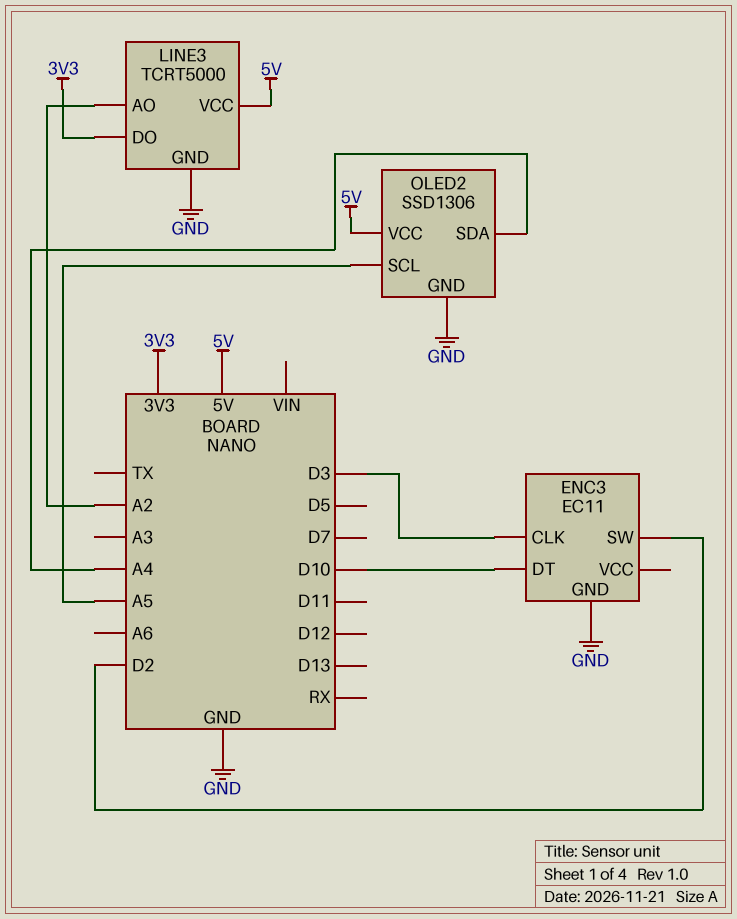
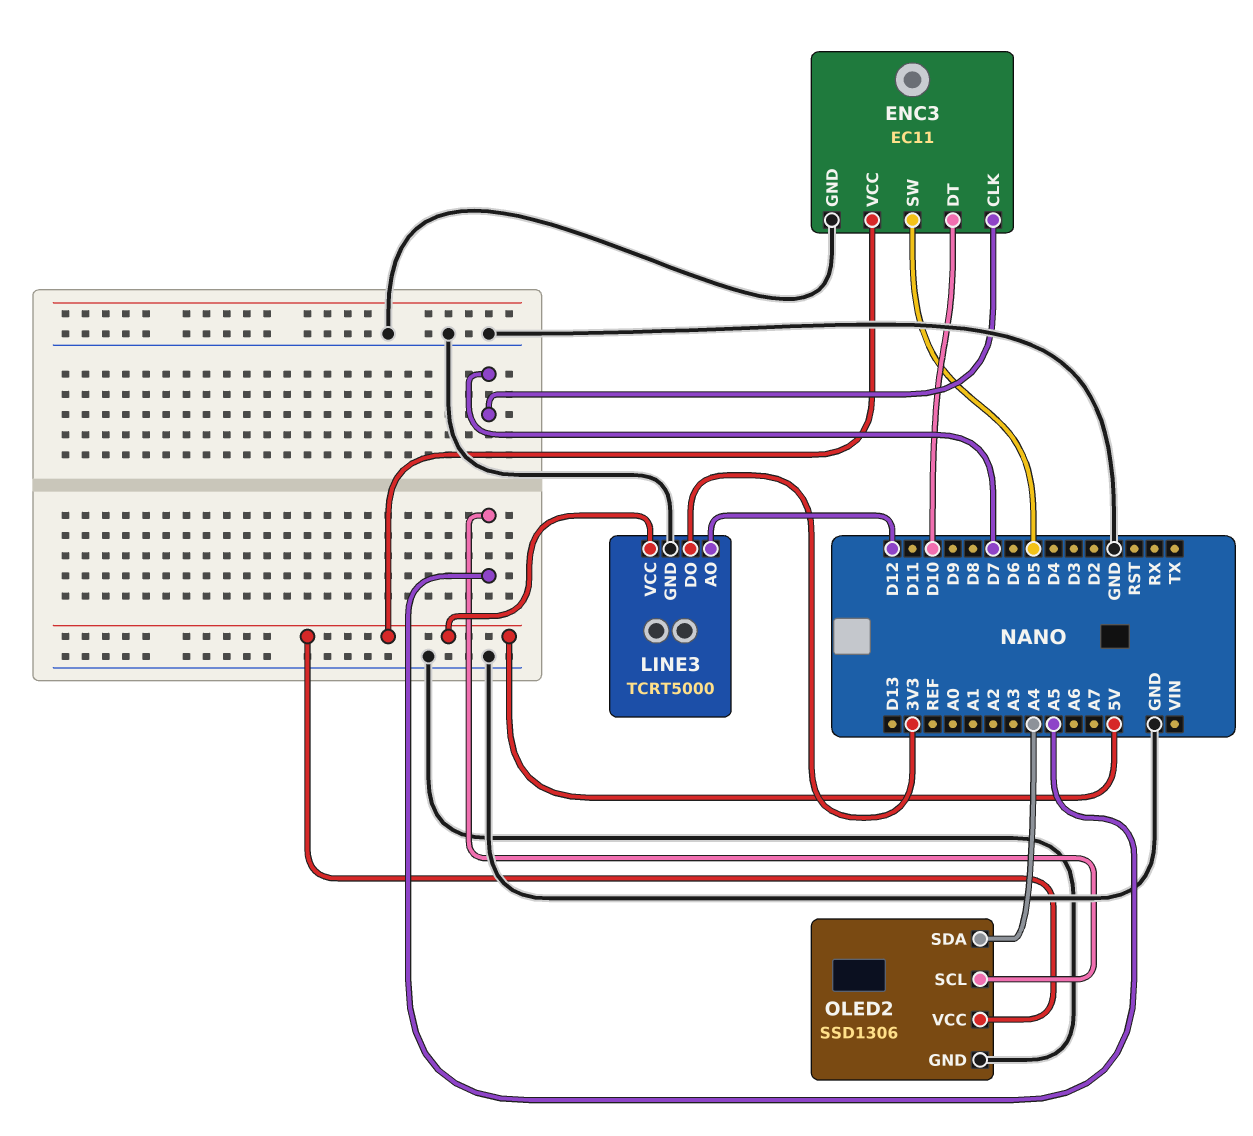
ENC3 pin CLK: D3 -> D7
ENC3 pin SW: D2 -> D5
ENC3 pin VCC: none -> 5V
LINE3 pin AO: A2 -> D12

